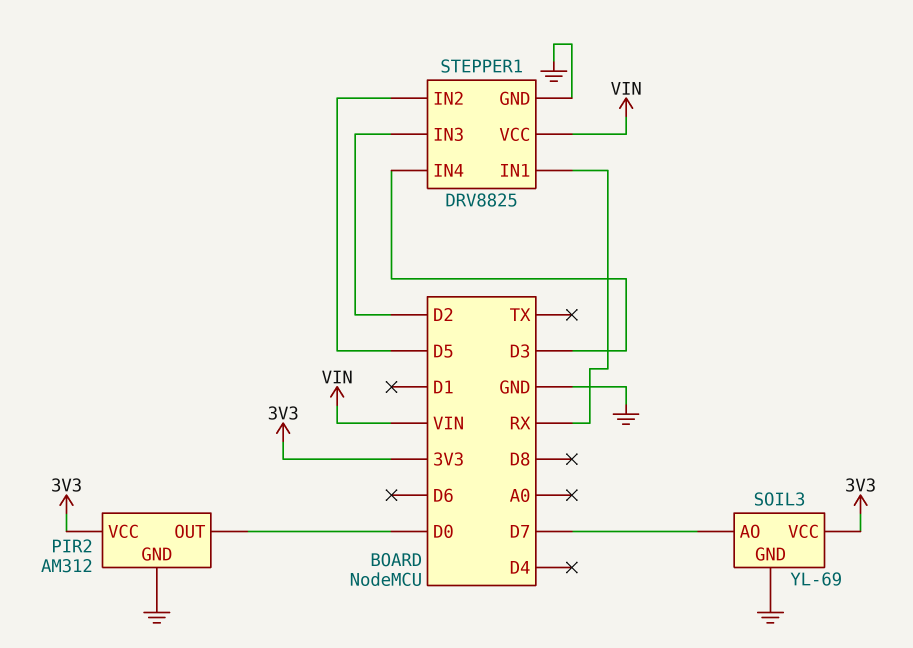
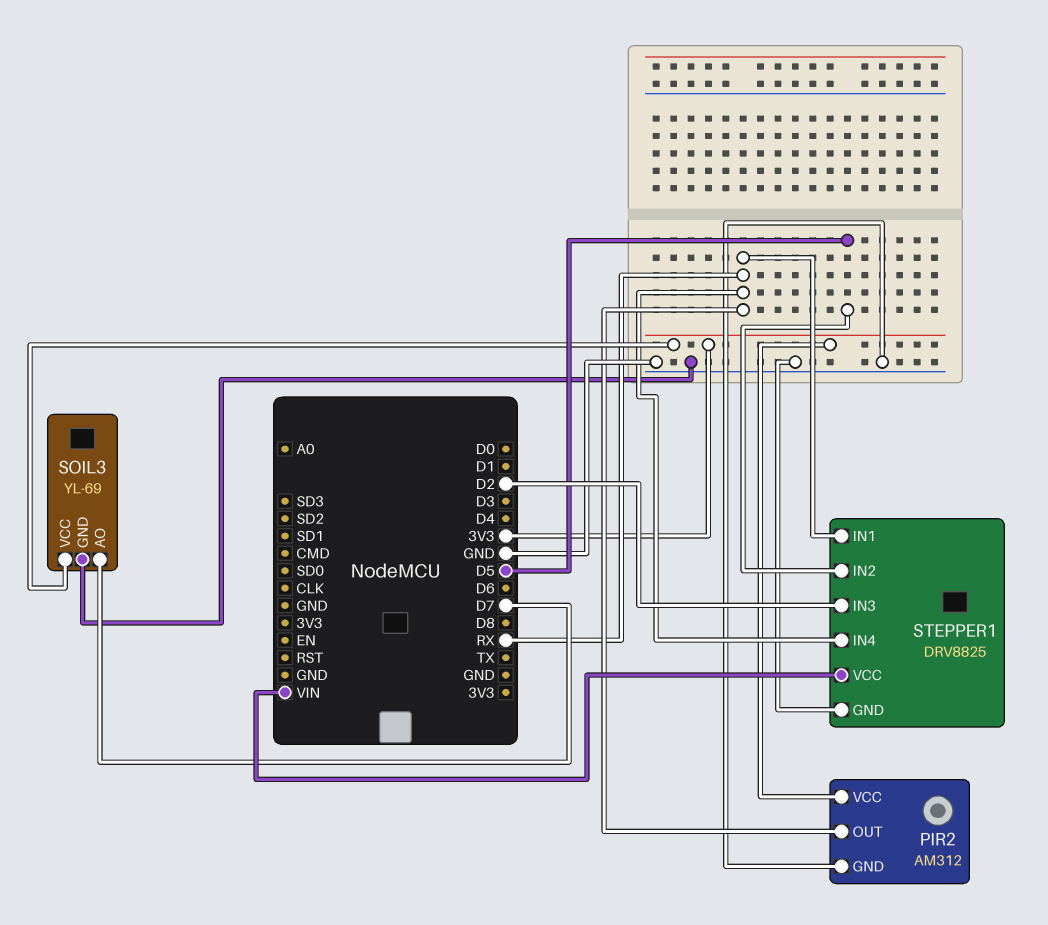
PIR2 pin OUT: D0 -> RX
STEPPER1 pin IN4: D3 -> RX

